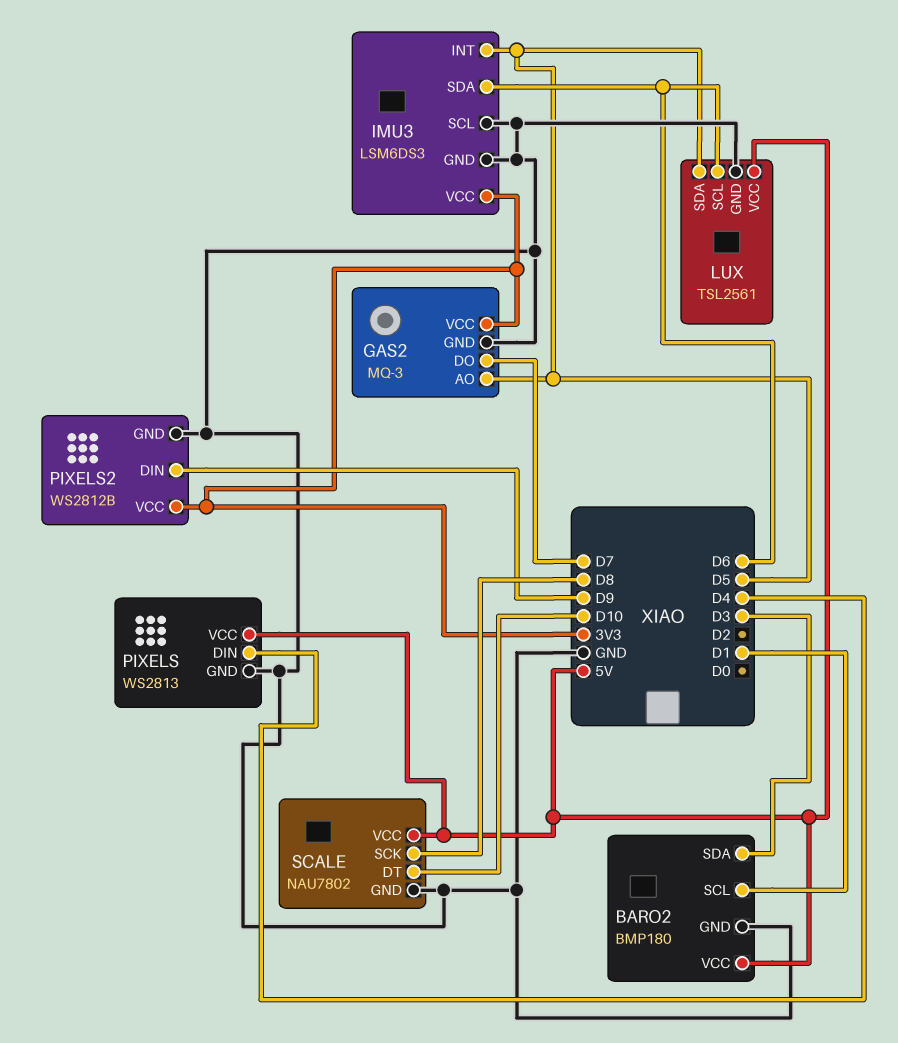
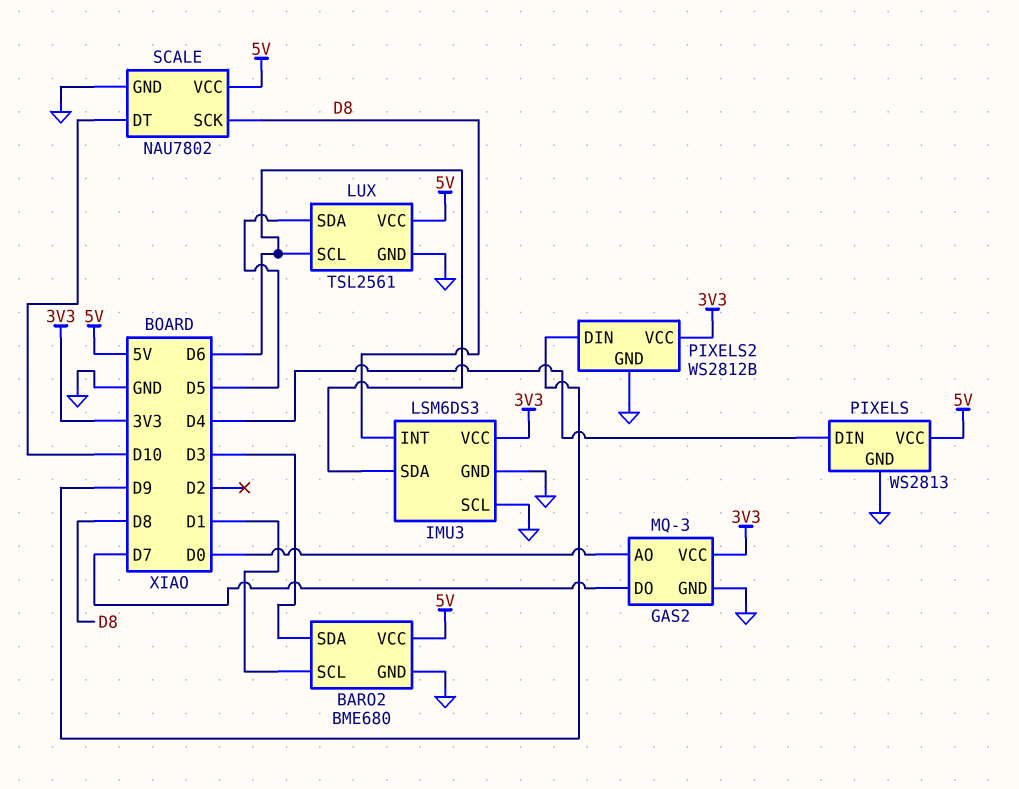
BARO2: BMP180 -> BME680
GAS2 pin AO: D5 -> D0
IMU3 pin INT: D5 -> D8

